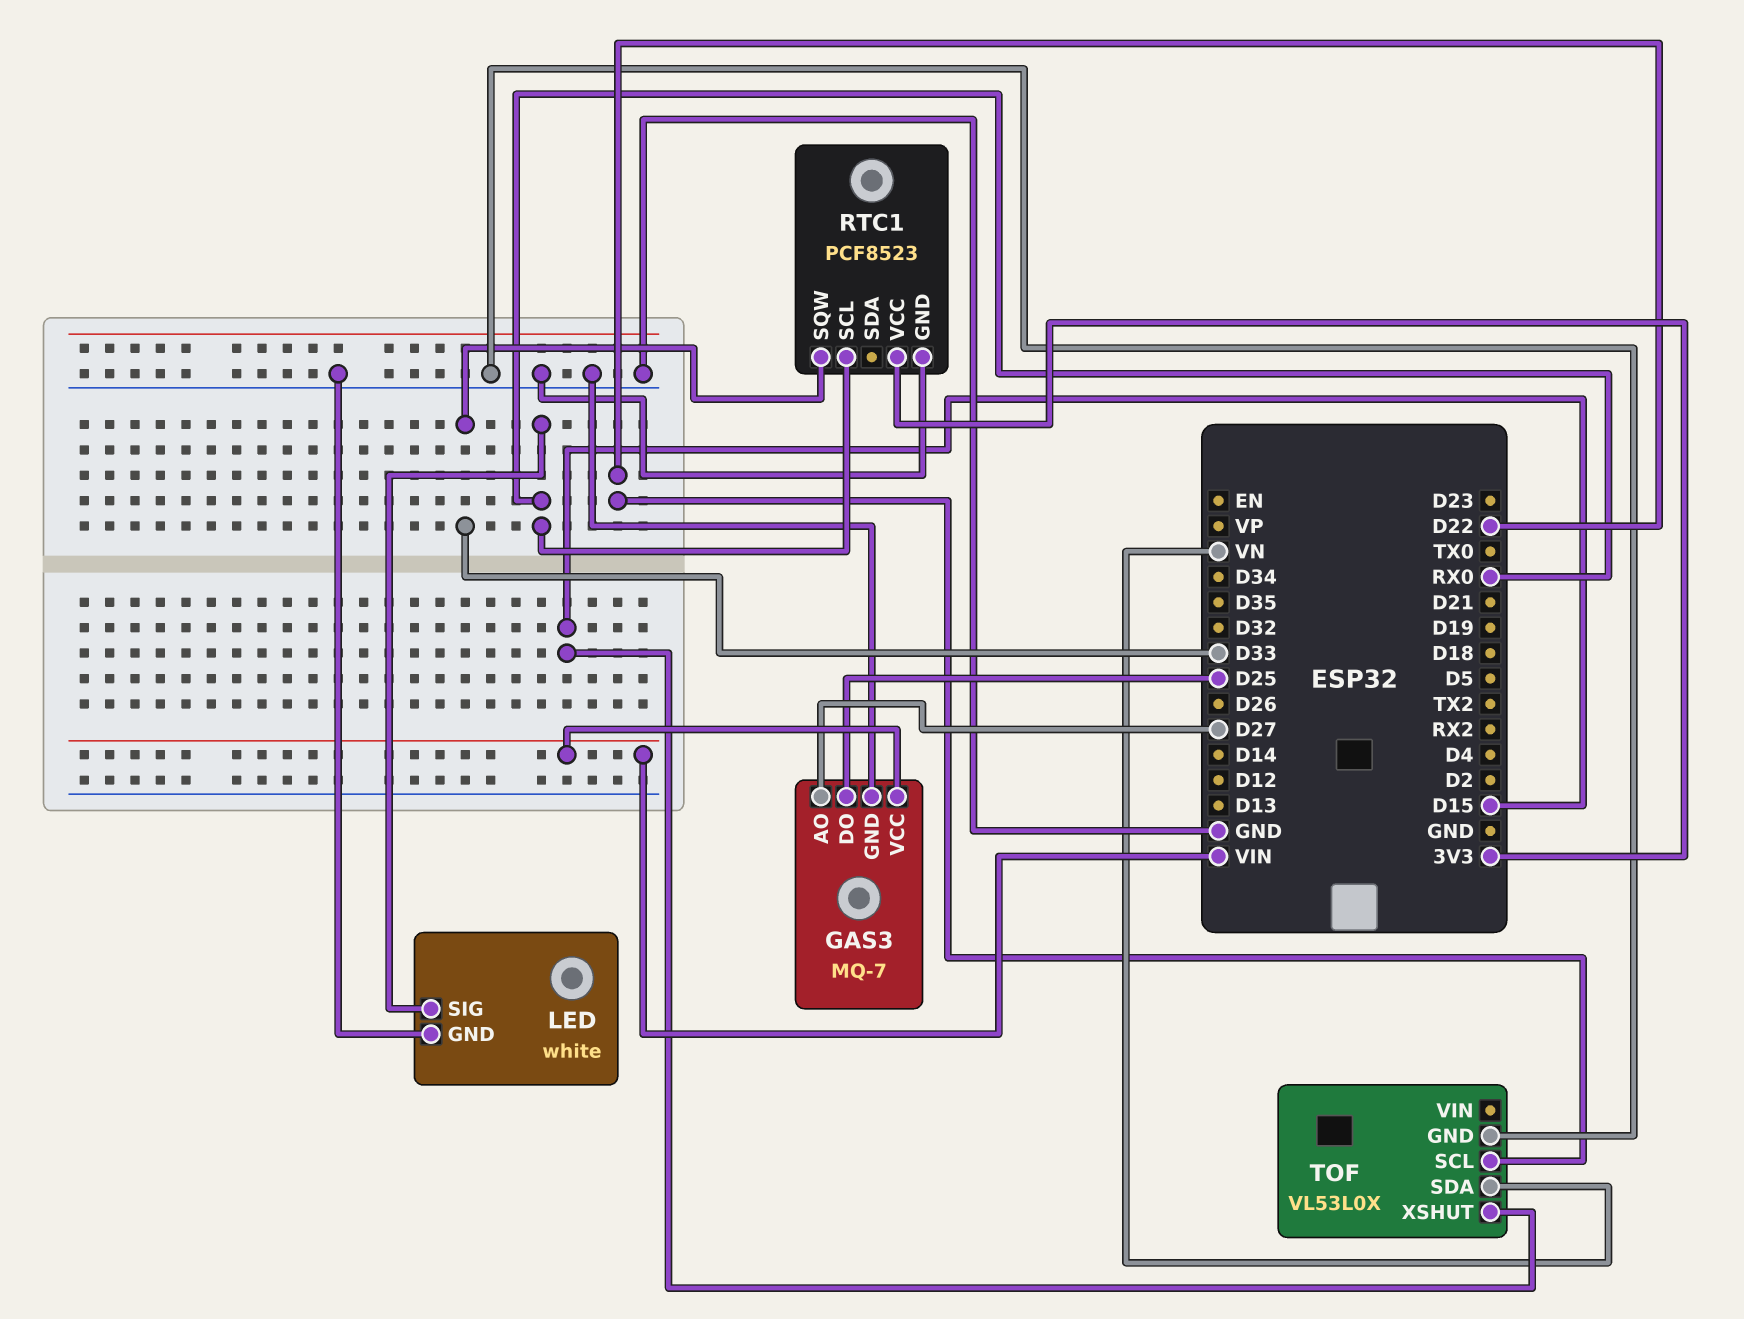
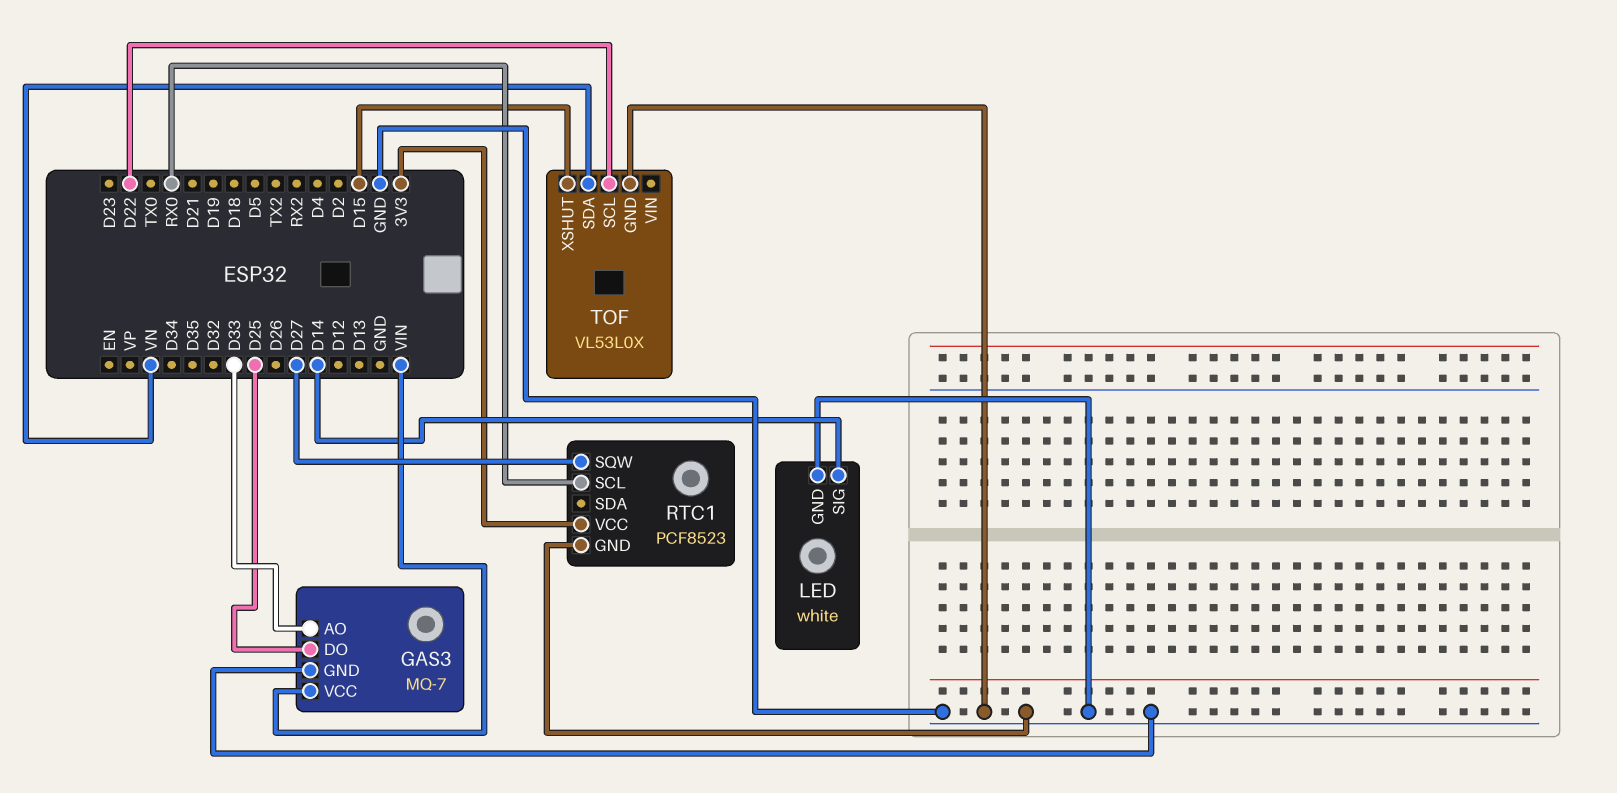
GAS3 pin AO: D27 -> D33
LED pin SIG: RX0 -> D14
RTC1 pin SQW: D33 -> D27

